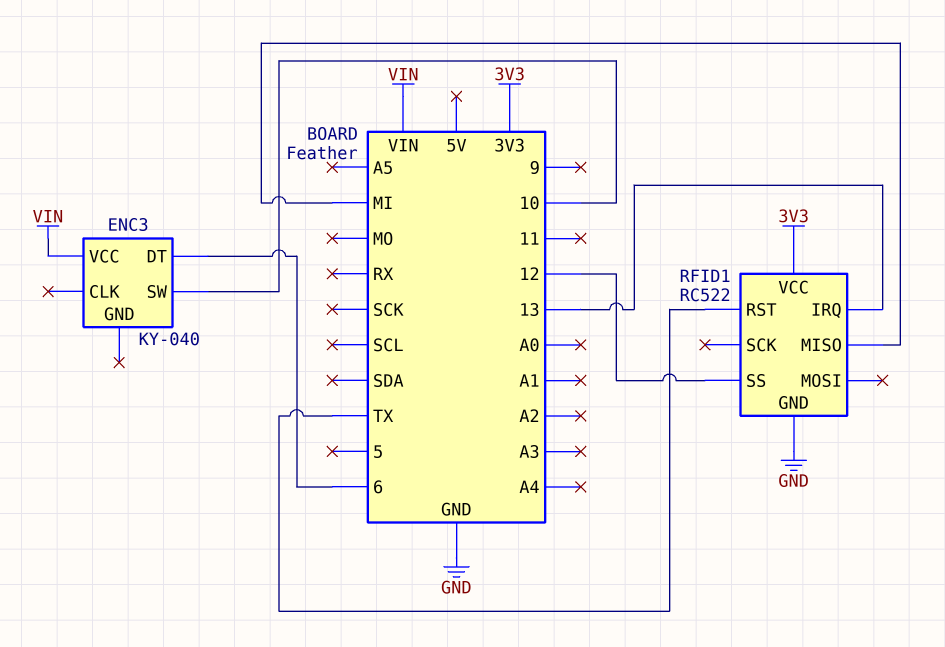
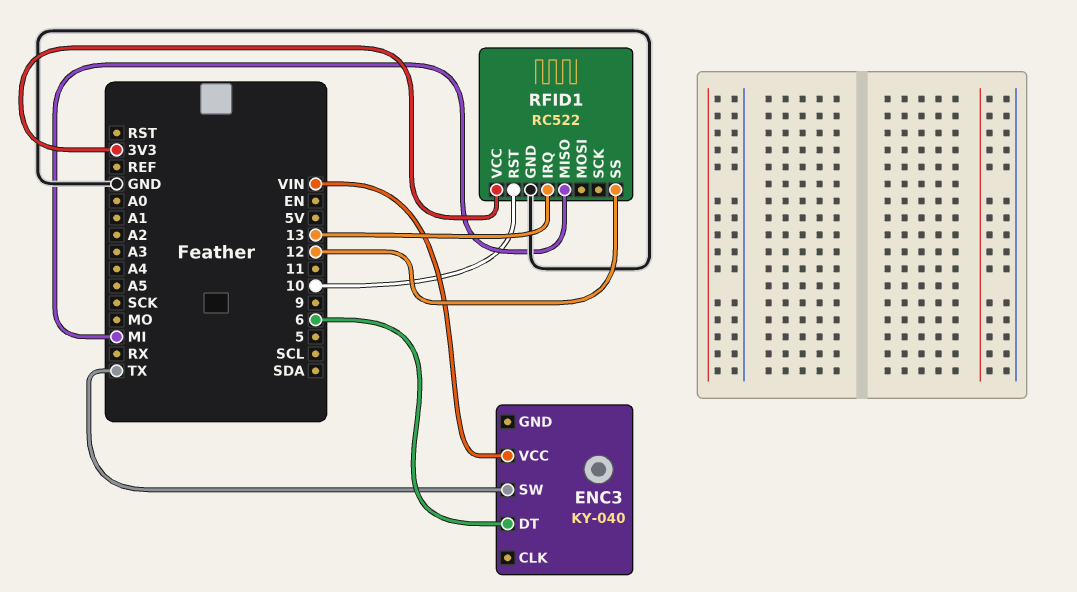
ENC3 pin SW: 10 -> TX
RFID1 pin RST: TX -> 10

